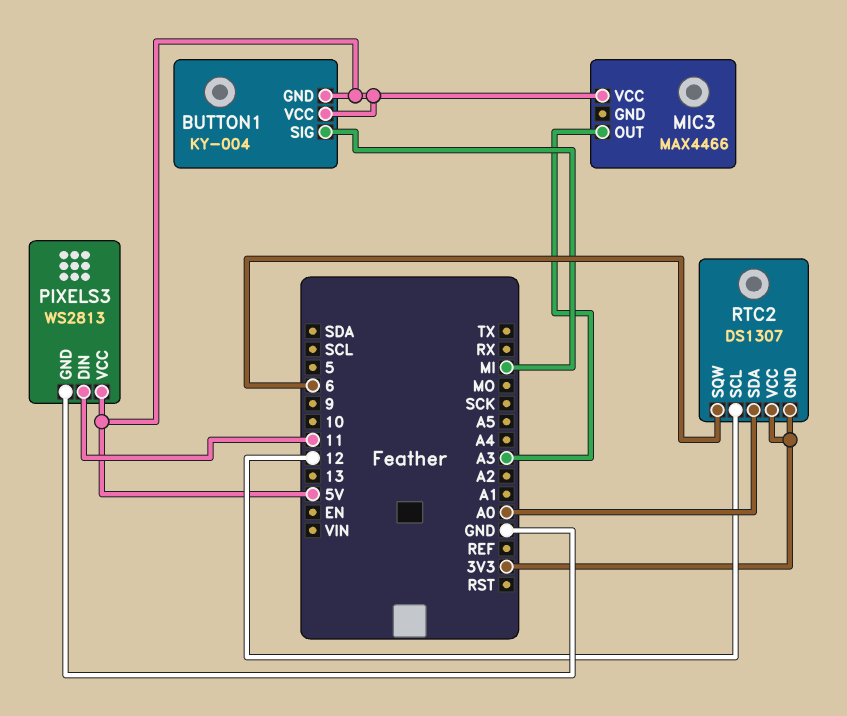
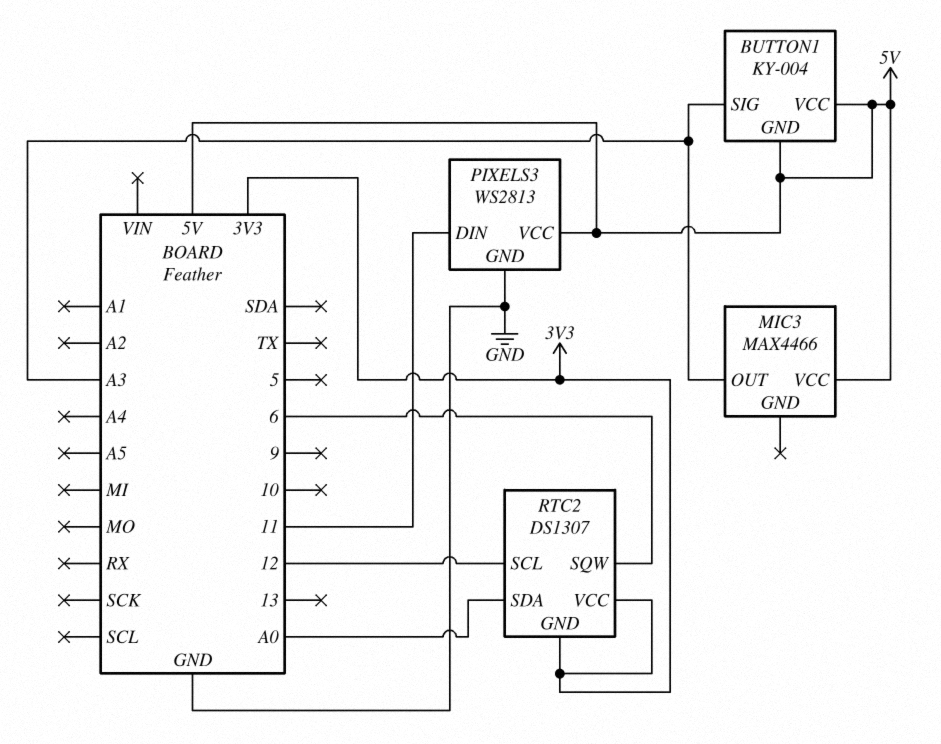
BUTTON1 pin SIG: MI -> A3

